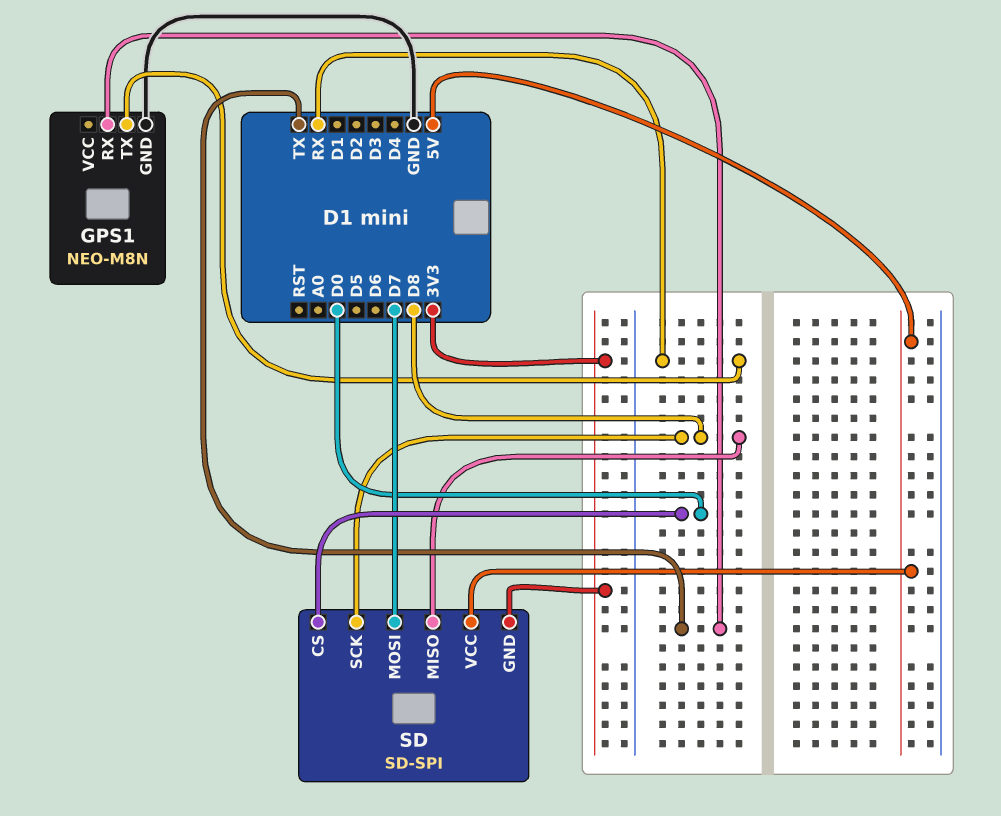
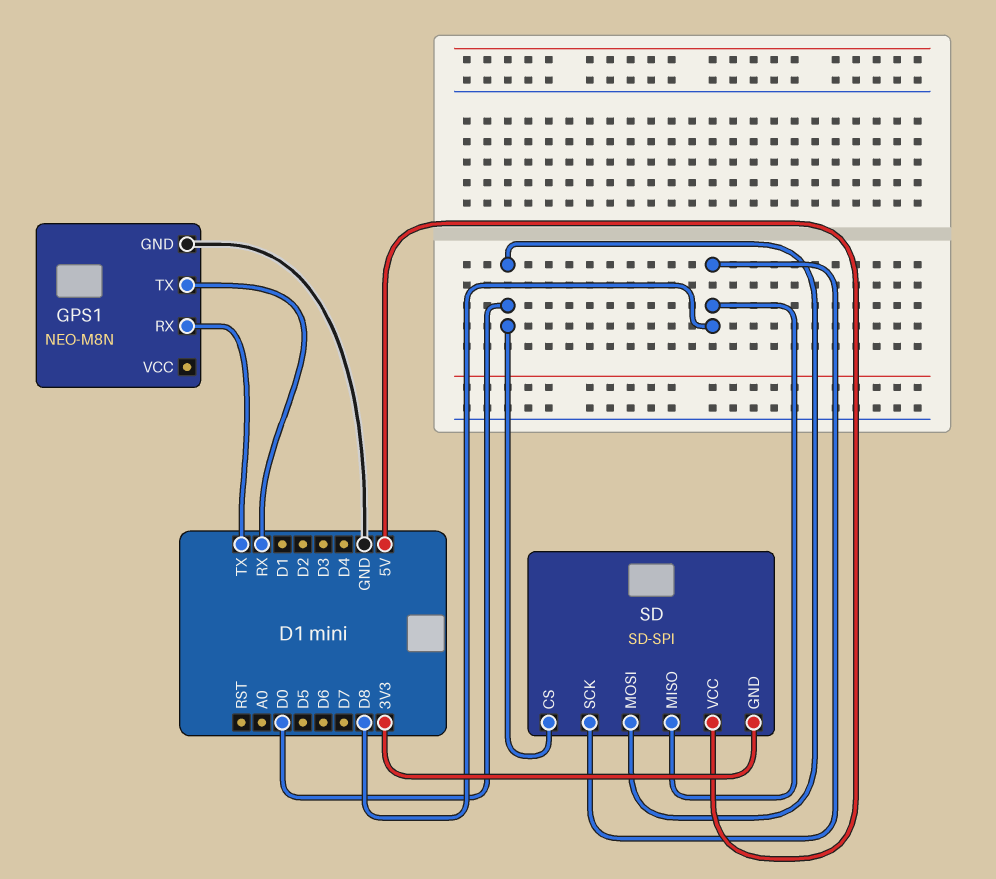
SD pin MOSI: D7 -> D0

